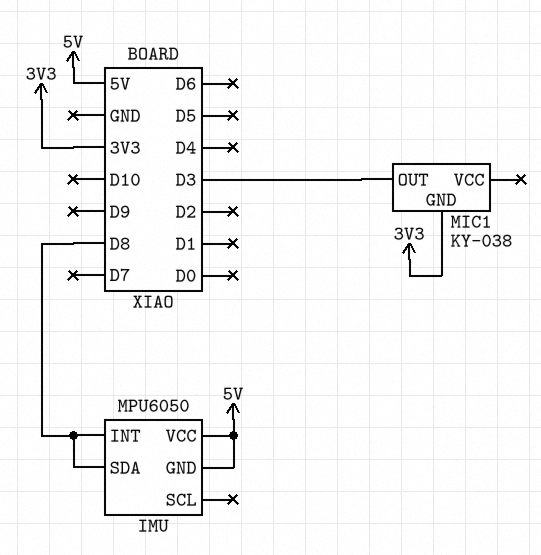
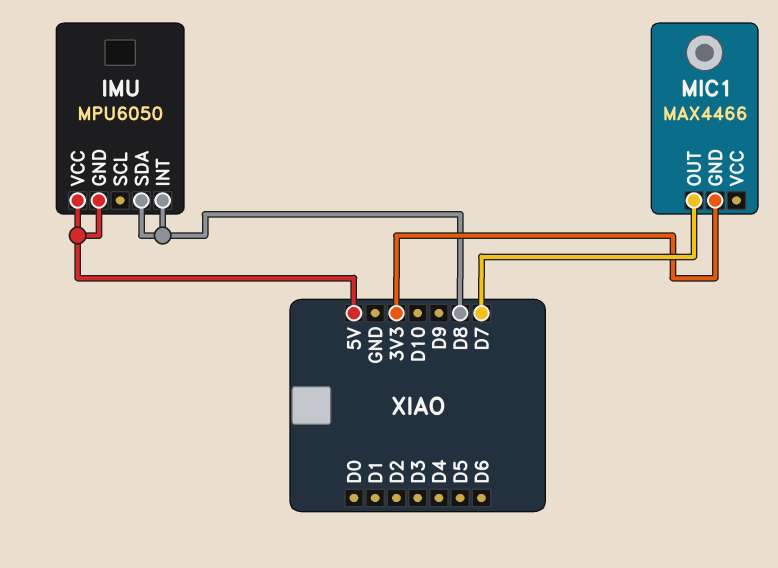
MIC1: KY-038 -> MAX4466
MIC1 pin OUT: D3 -> D7

